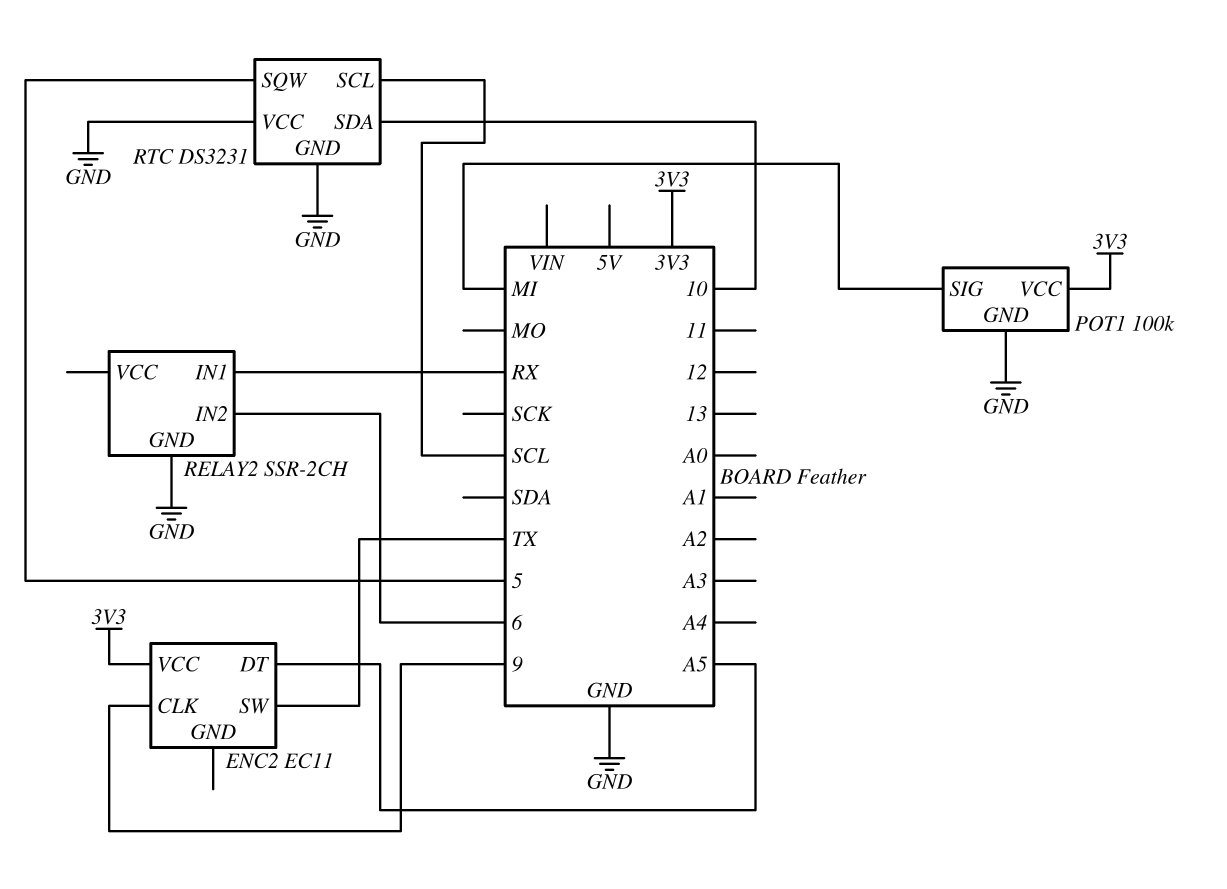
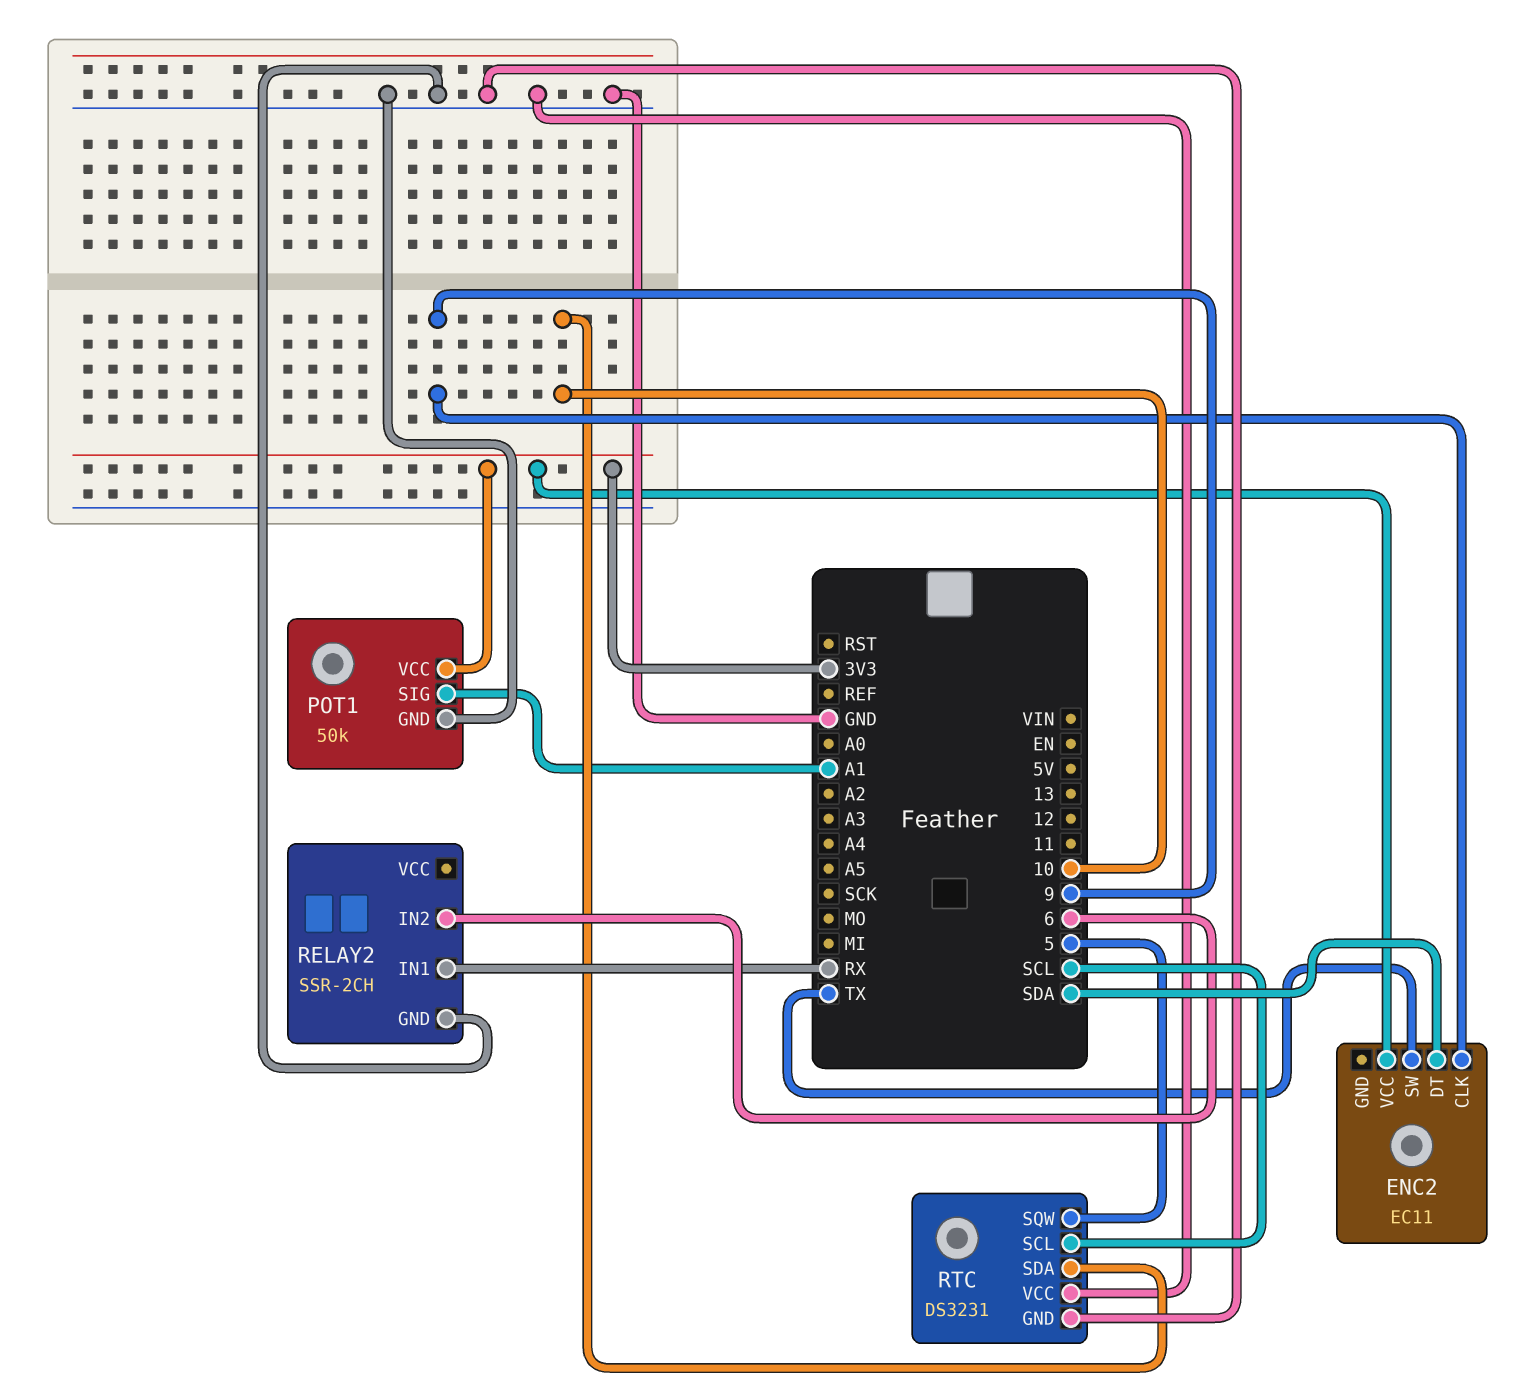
ENC2 pin DT: A5 -> SDA
POT1: 100k -> 50k
POT1 pin SIG: MI -> A1

